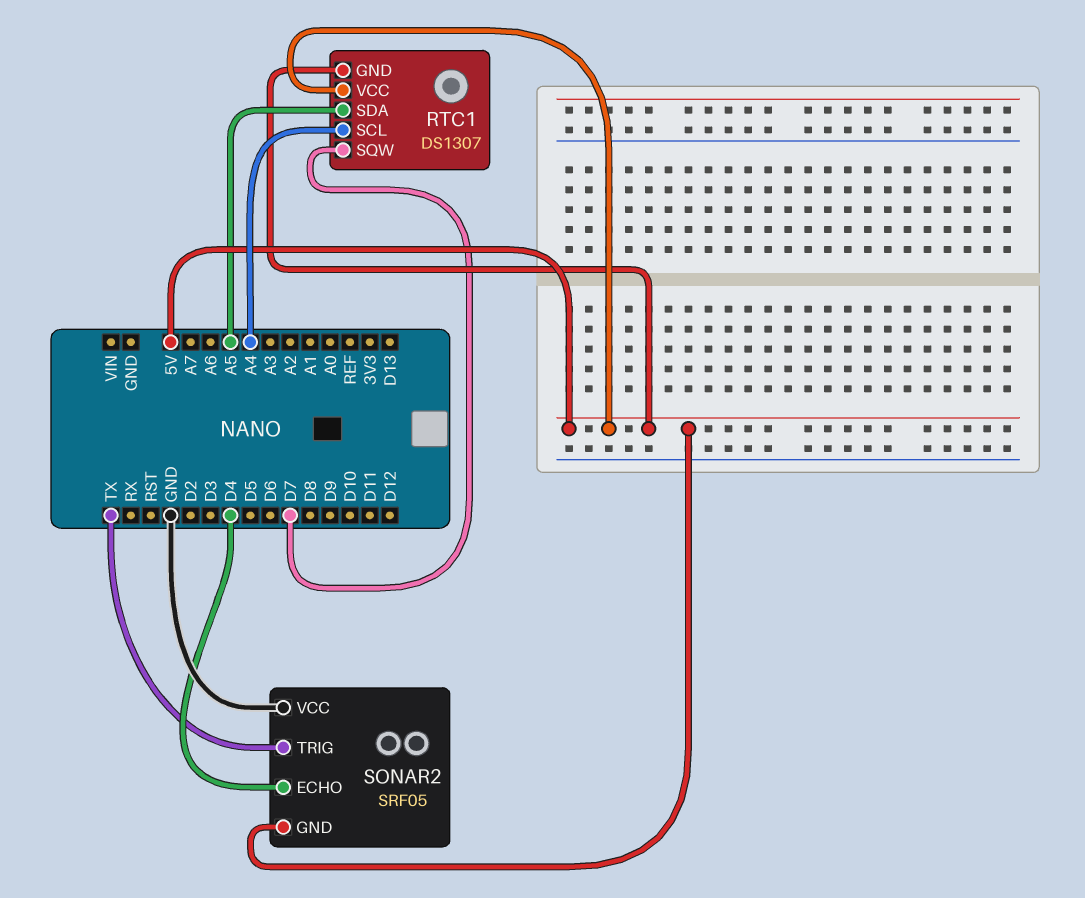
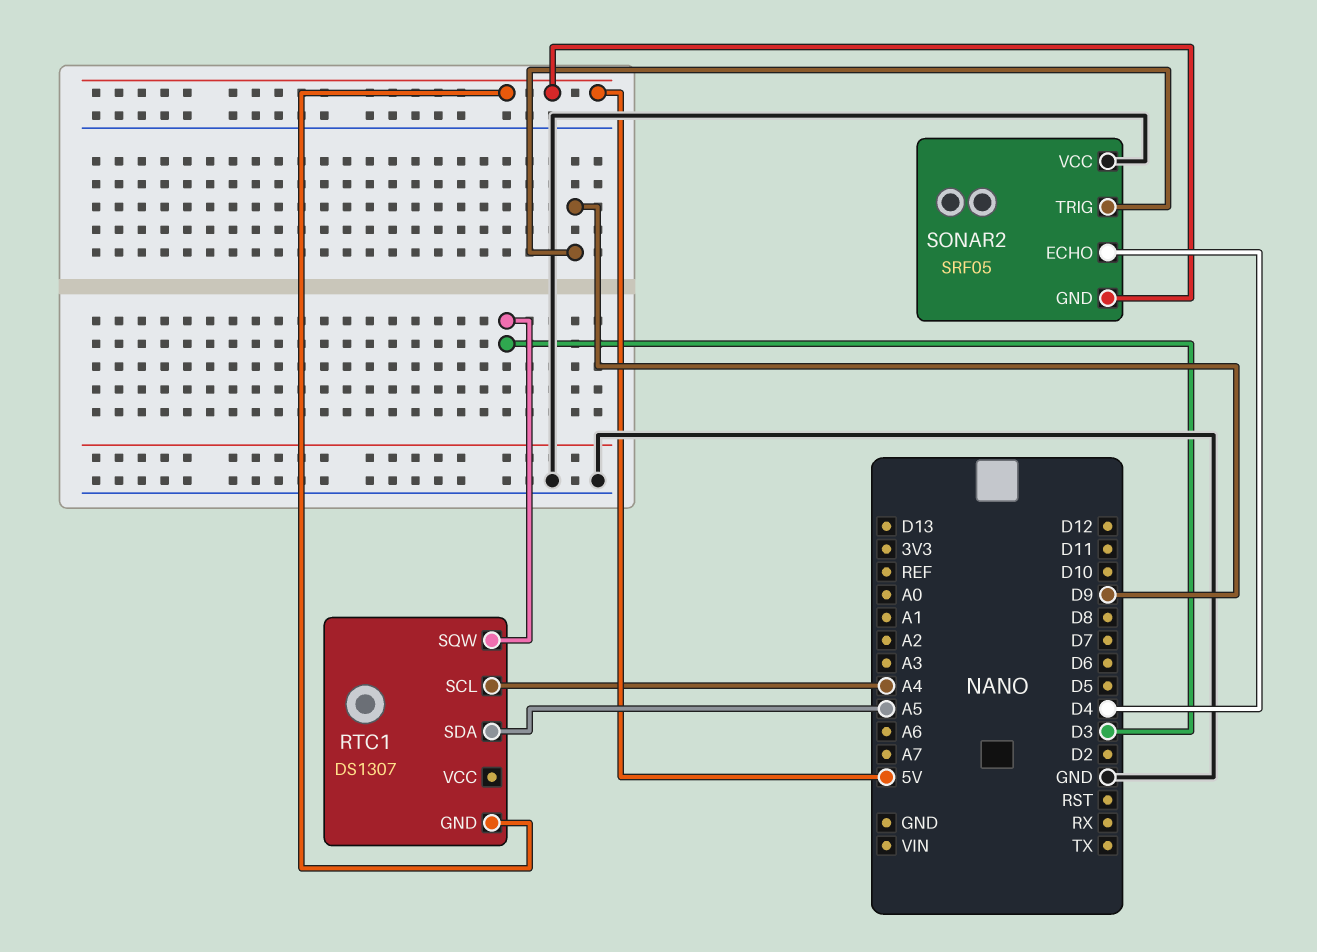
RTC1 pin SQW: D7 -> D3
RTC1 pin VCC: 5V -> none
SONAR2 pin TRIG: TX -> D9

